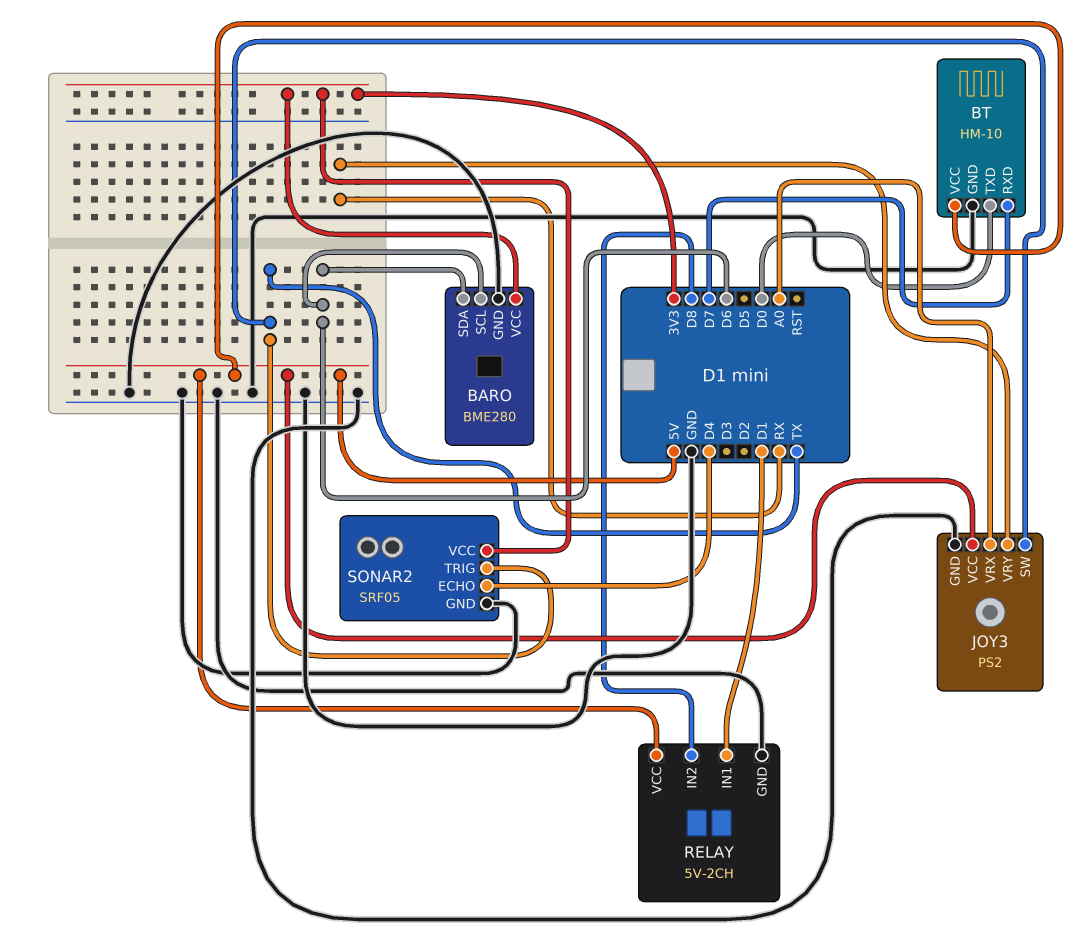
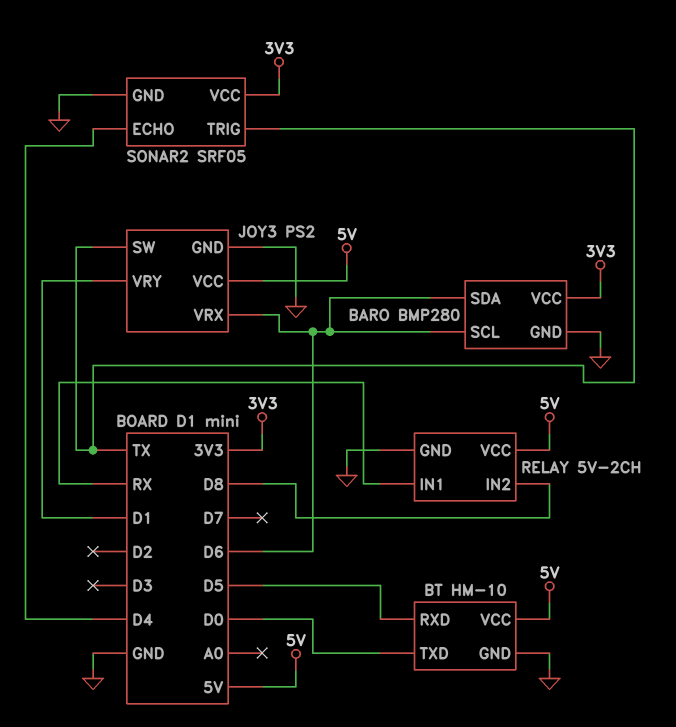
BARO: BME280 -> BMP280
BT pin RXD: D7 -> D5
JOY3 pin VRX: A0 -> D6
JOY3 pin VRY: RX -> D1
RELAY pin IN1: D1 -> RX

